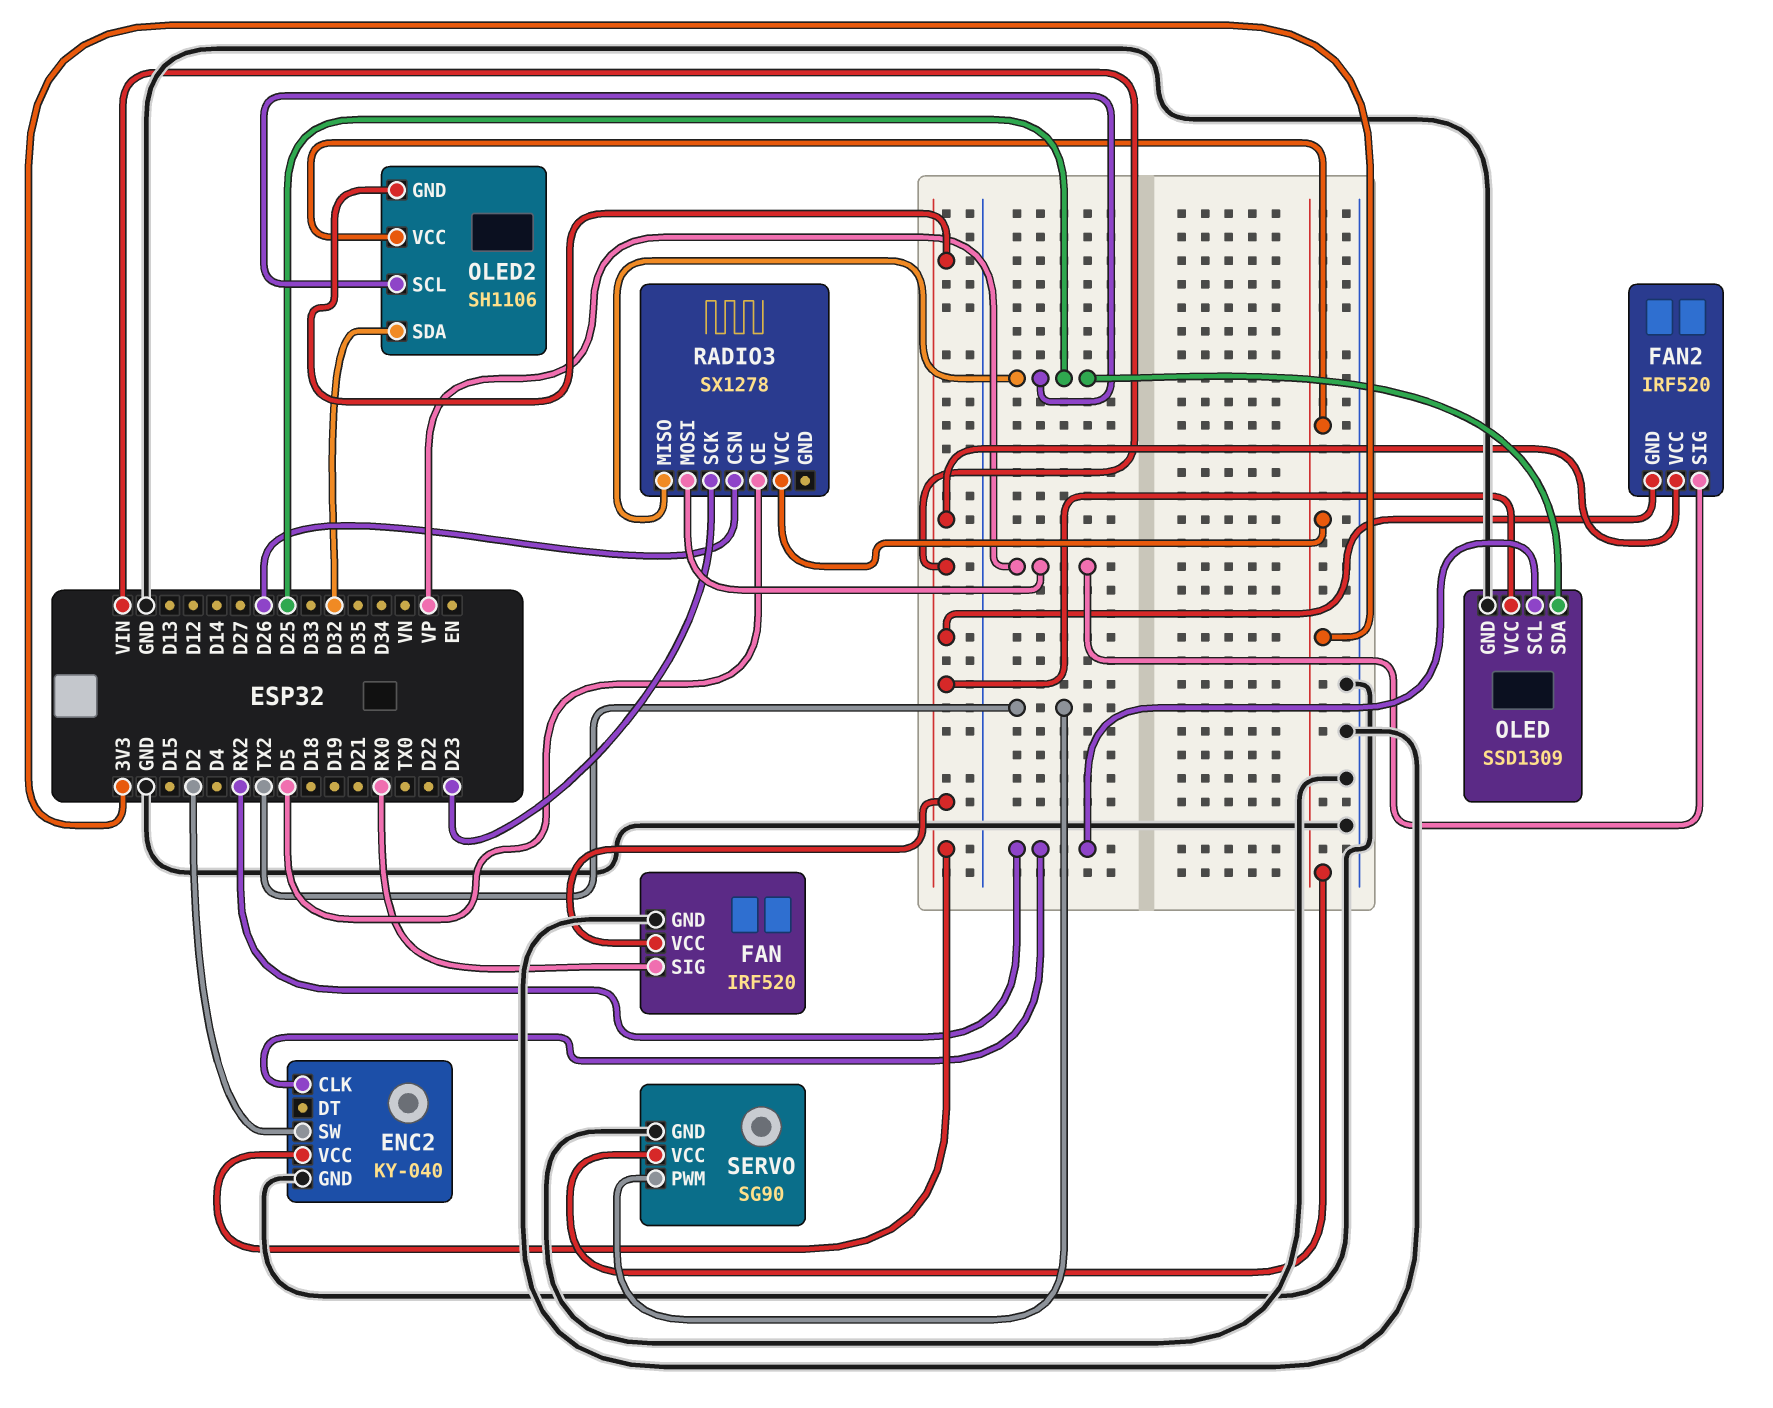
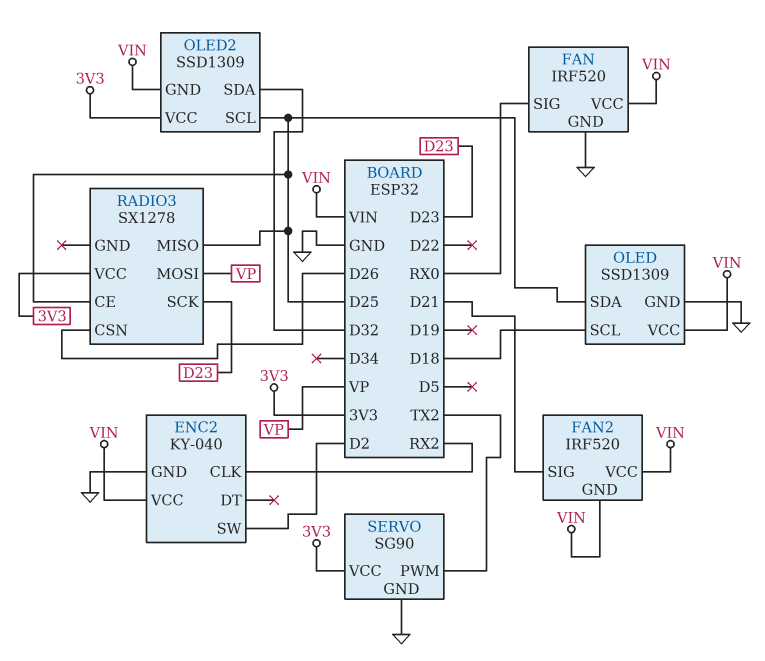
FAN2 pin SIG: VP -> D21
OLED pin SCL: RX2 -> D18
OLED2: SH1106 -> SSD1309
RADIO3 pin CE: D5 -> D25

